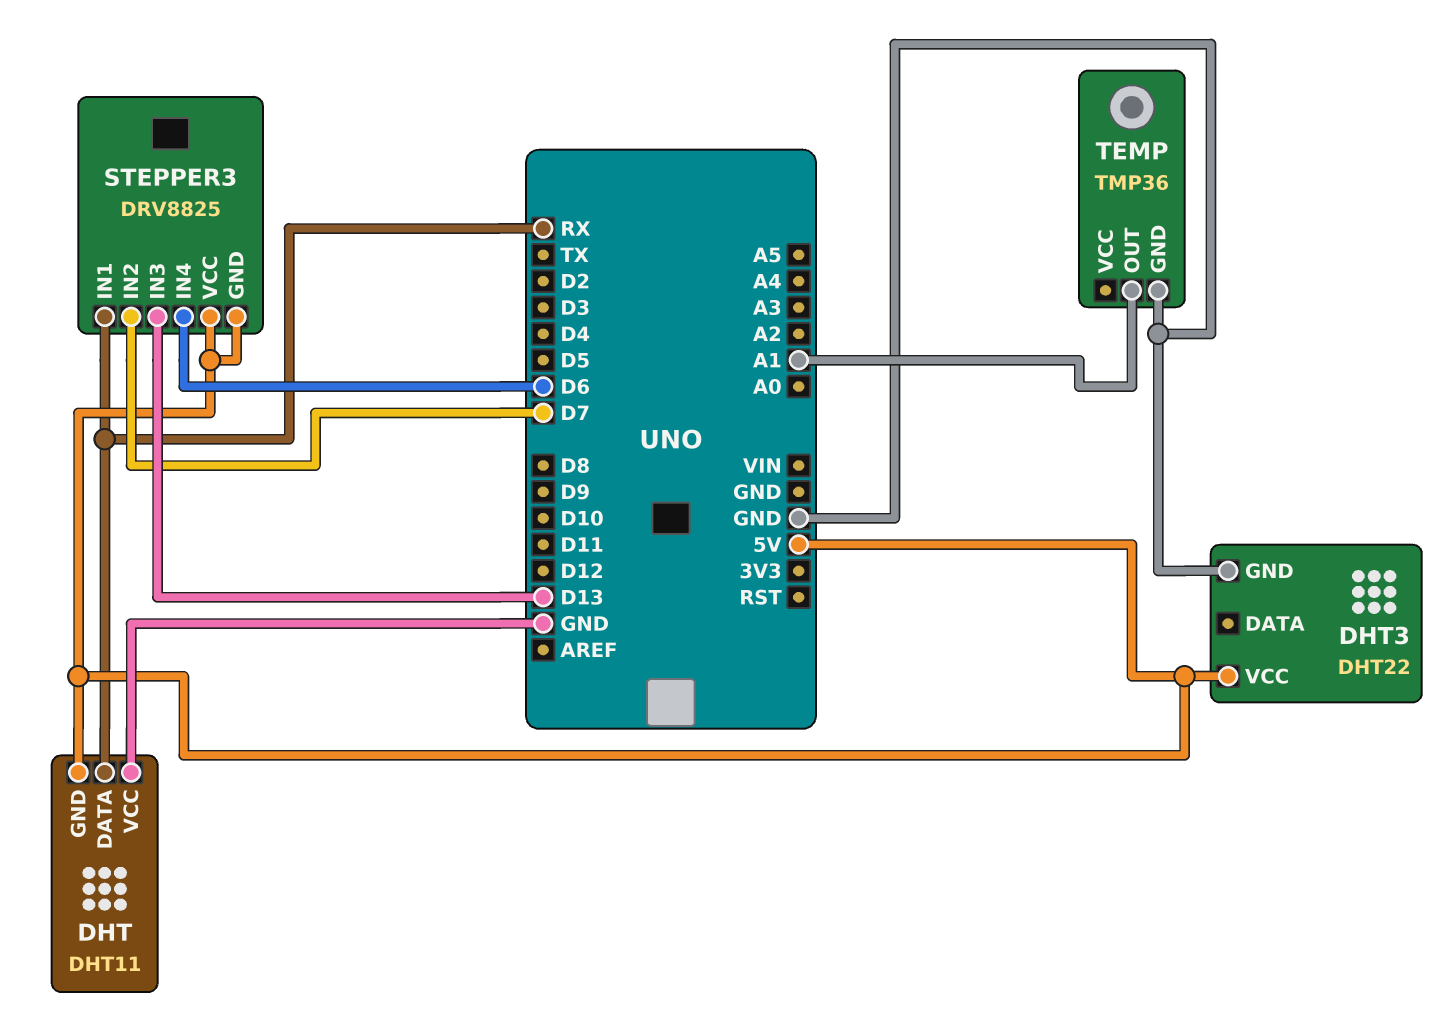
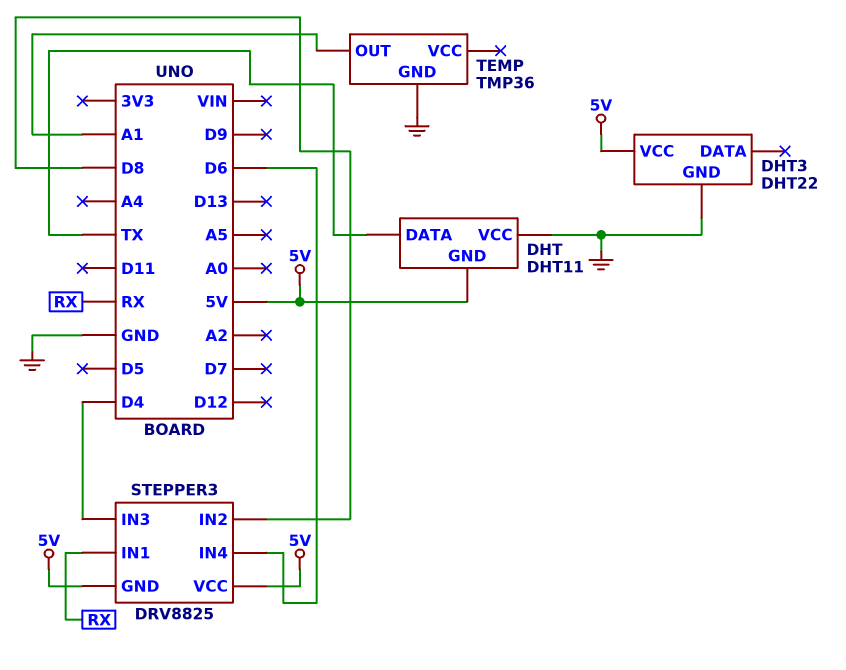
DHT pin DATA: RX -> TX
STEPPER3 pin IN2: D7 -> D8
STEPPER3 pin IN3: D13 -> D4

